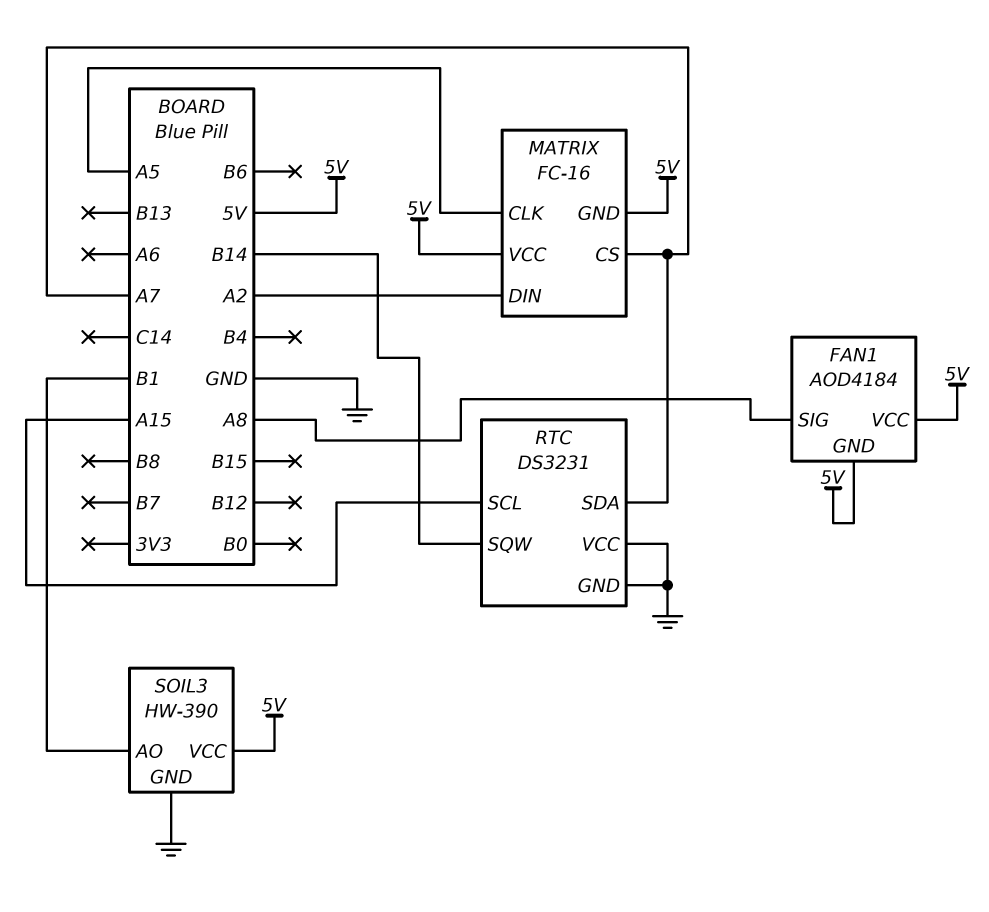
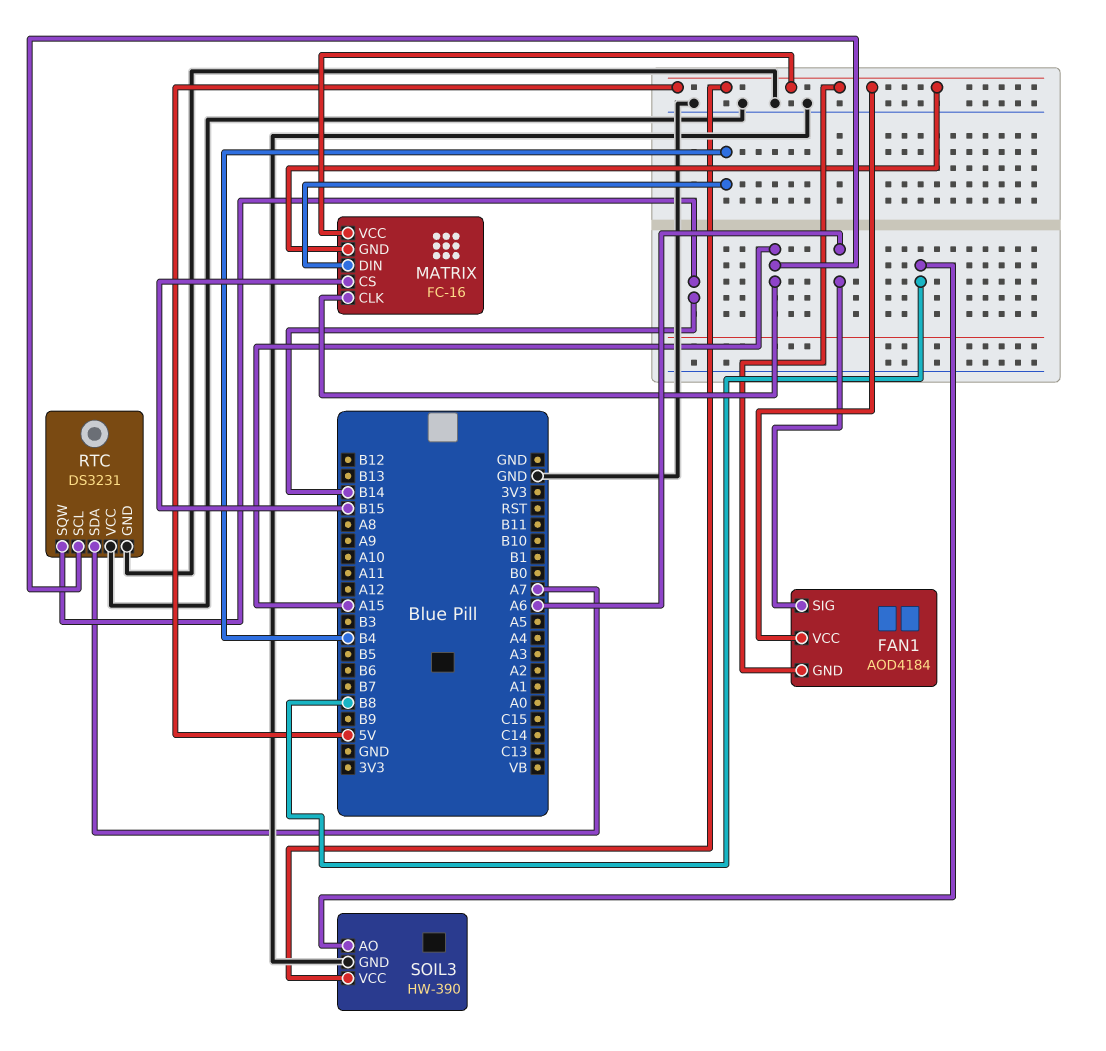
FAN1 pin SIG: A8 -> A6
MATRIX pin CLK: A5 -> A15
MATRIX pin CS: A7 -> B15
MATRIX pin DIN: A2 -> B4
SOIL3 pin AO: B1 -> B8

